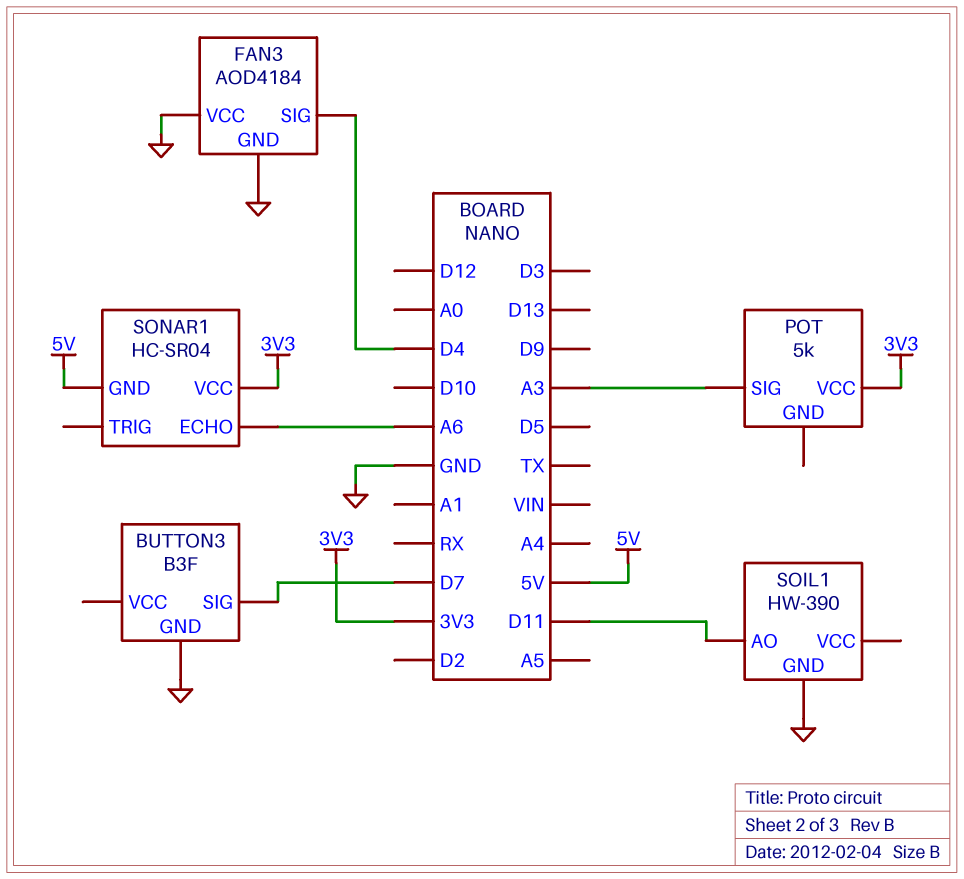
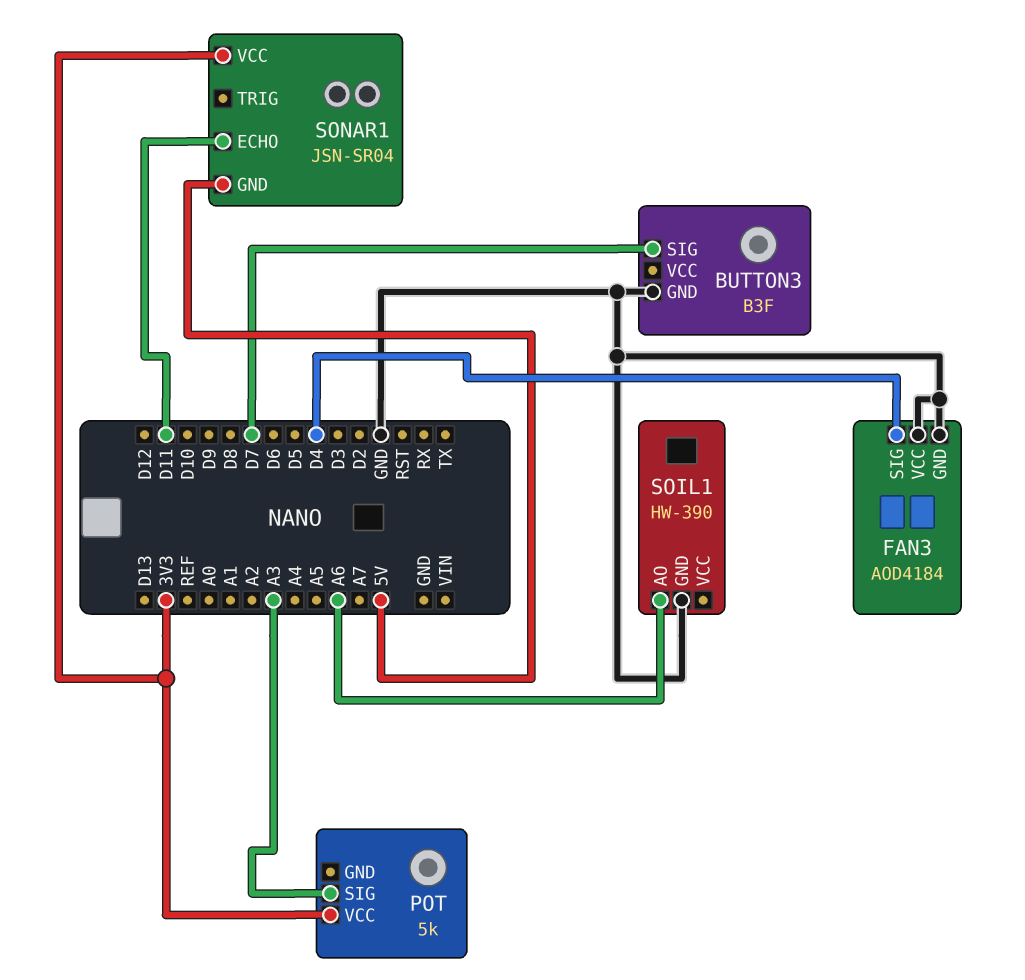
SOIL1 pin AO: D11 -> A6
SONAR1: HC-SR04 -> JSN-SR04
SONAR1 pin ECHO: A6 -> D11

